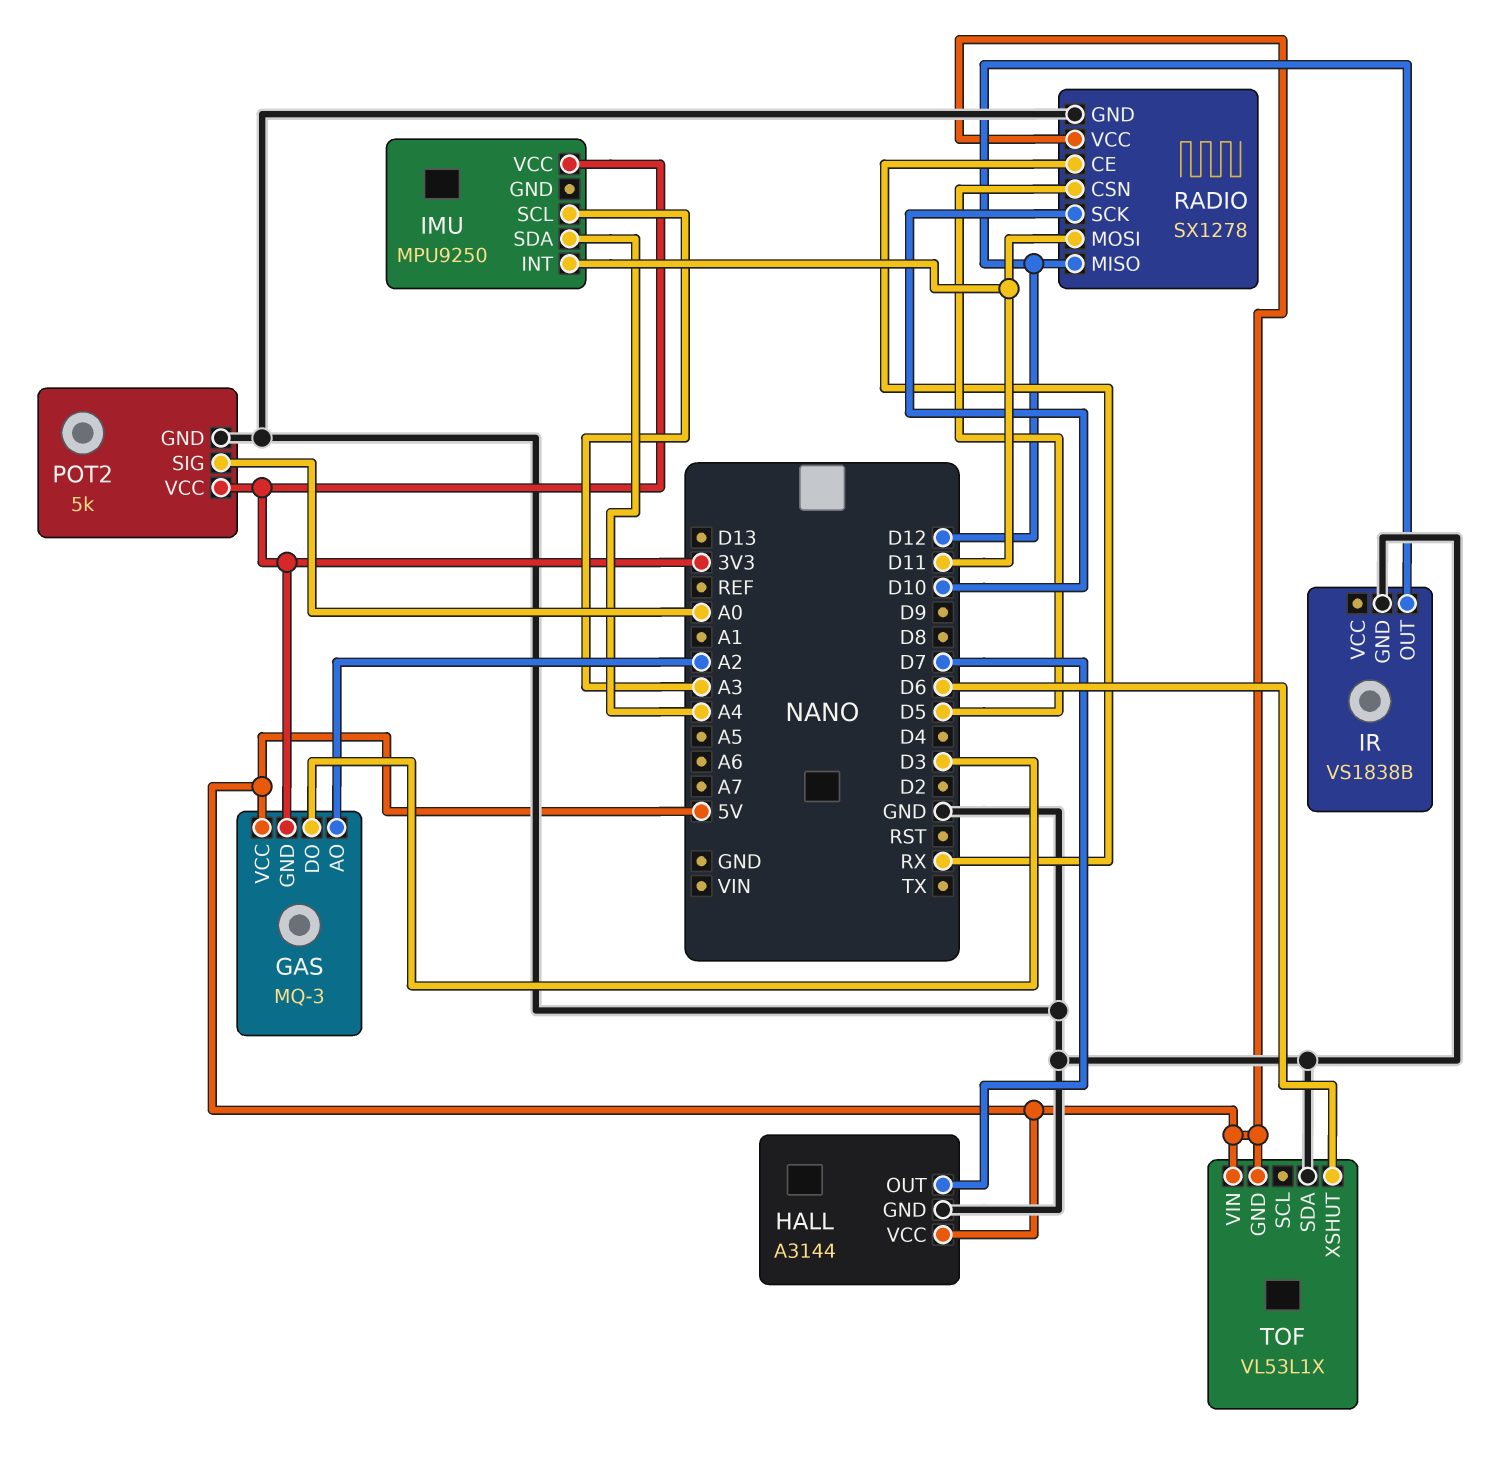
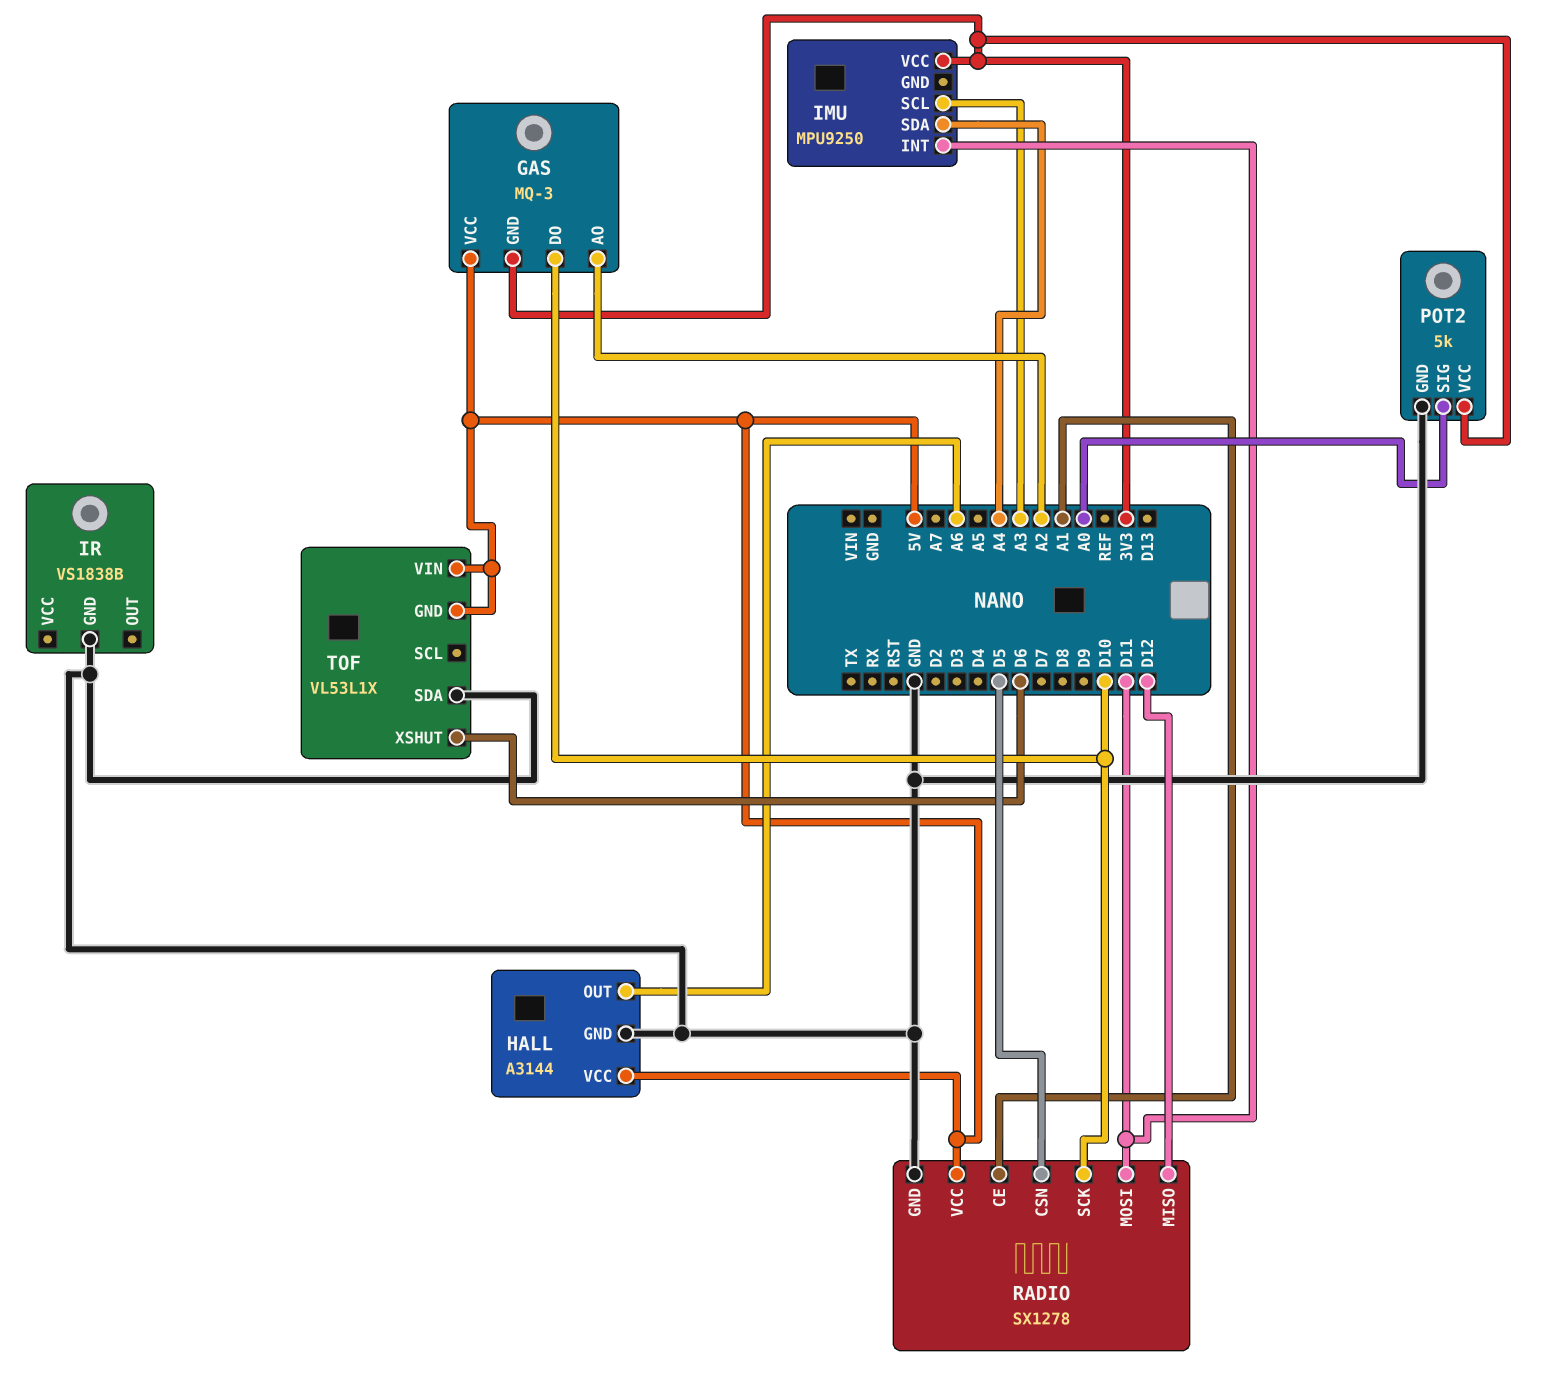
GAS pin DO: D3 -> D10
HALL pin OUT: D7 -> A6
IR pin OUT: D12 -> none
RADIO pin CE: RX -> A1

